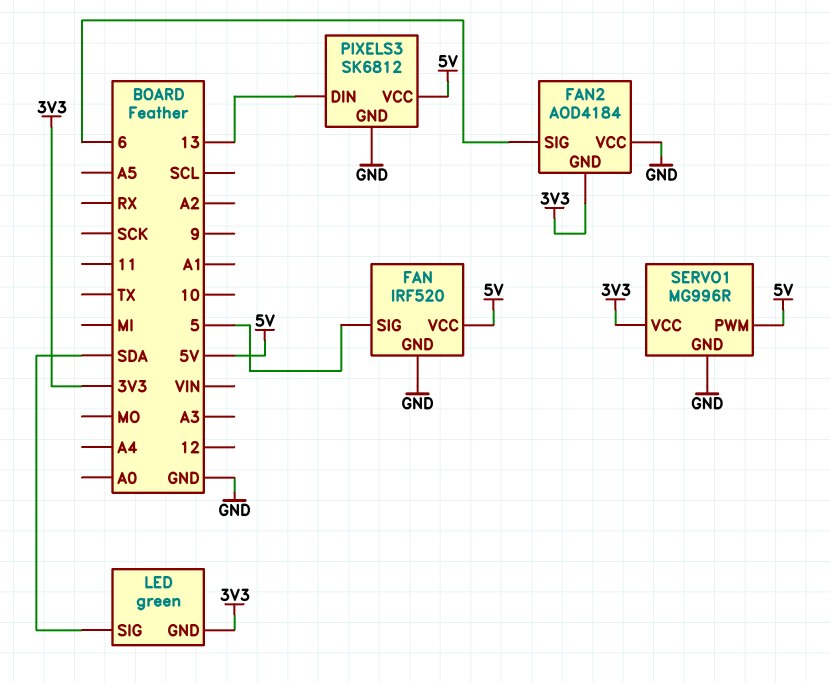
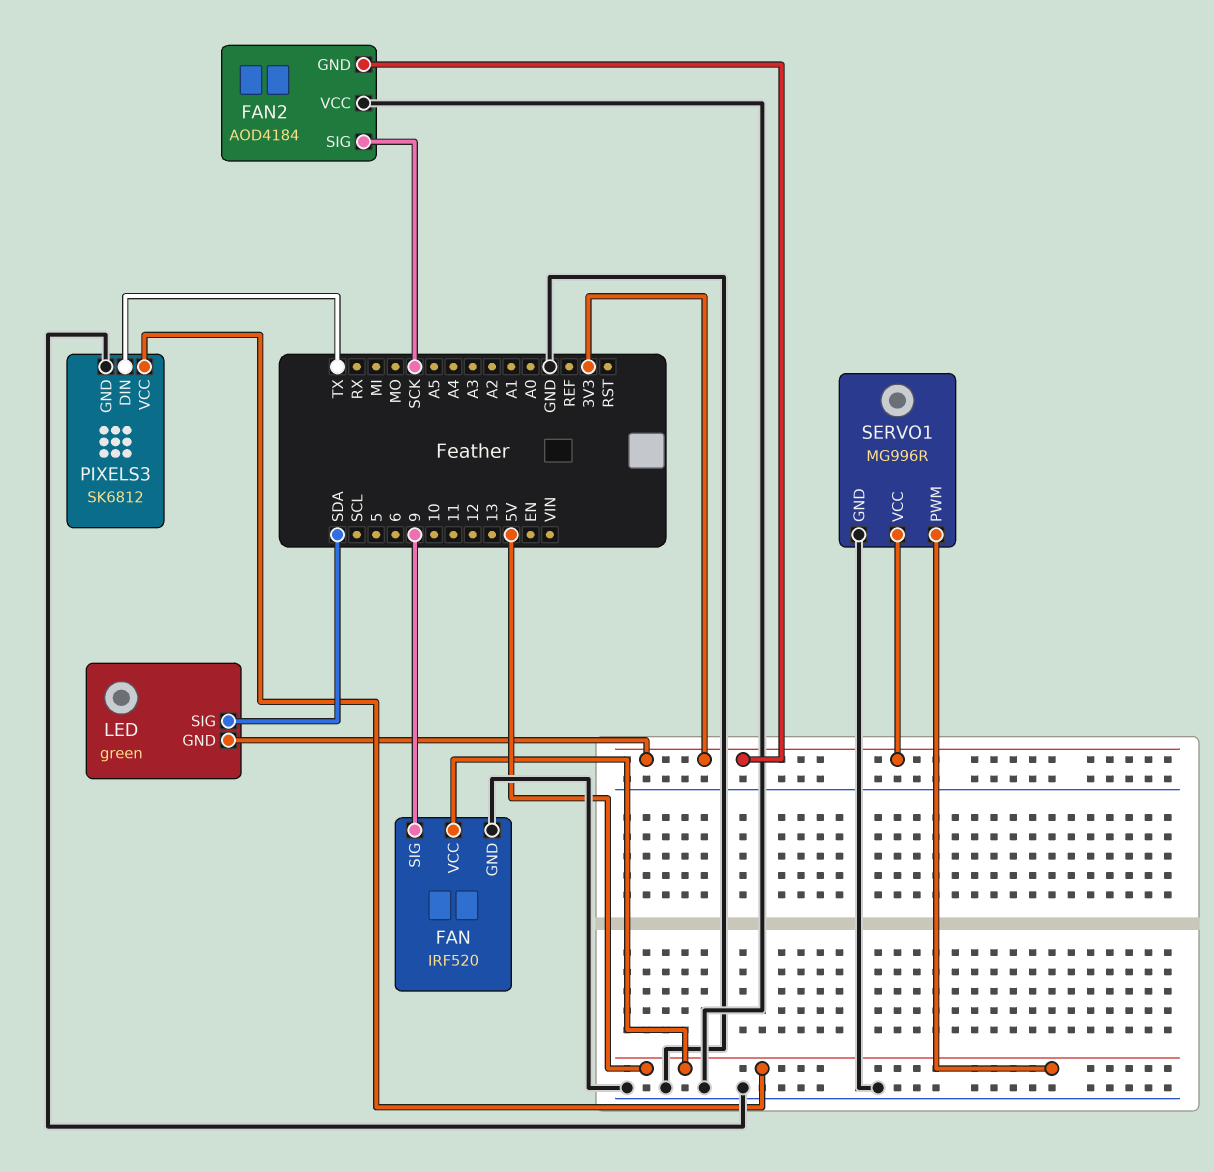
FAN pin SIG: 5 -> 9
FAN2 pin SIG: 6 -> SCK
PIXELS3 pin DIN: 13 -> TX

